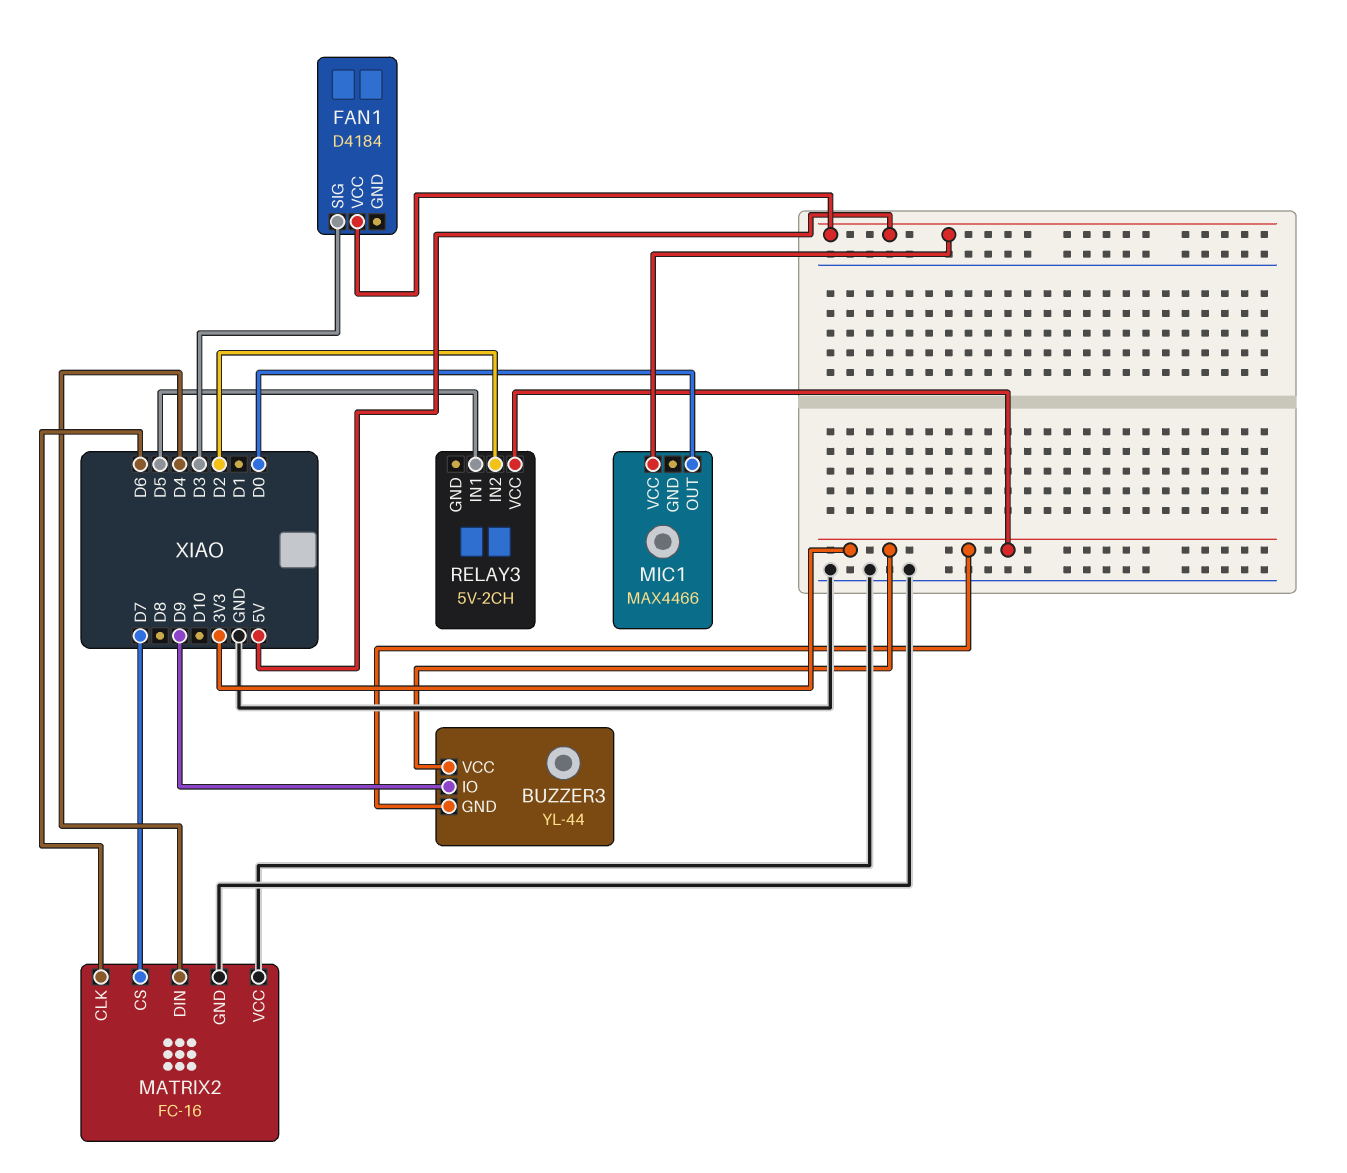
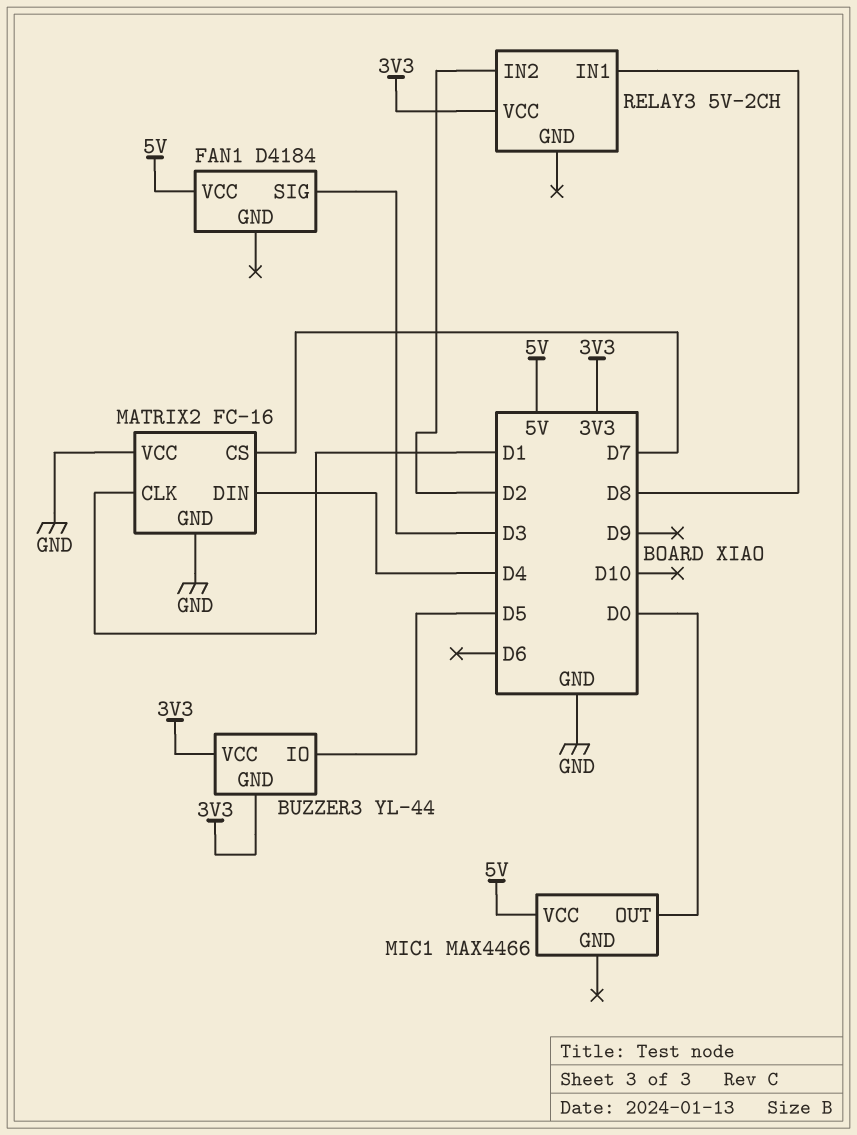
BUZZER3 pin IO: D9 -> D5
MATRIX2 pin CLK: D6 -> D1
RELAY3 pin IN1: D5 -> D8

